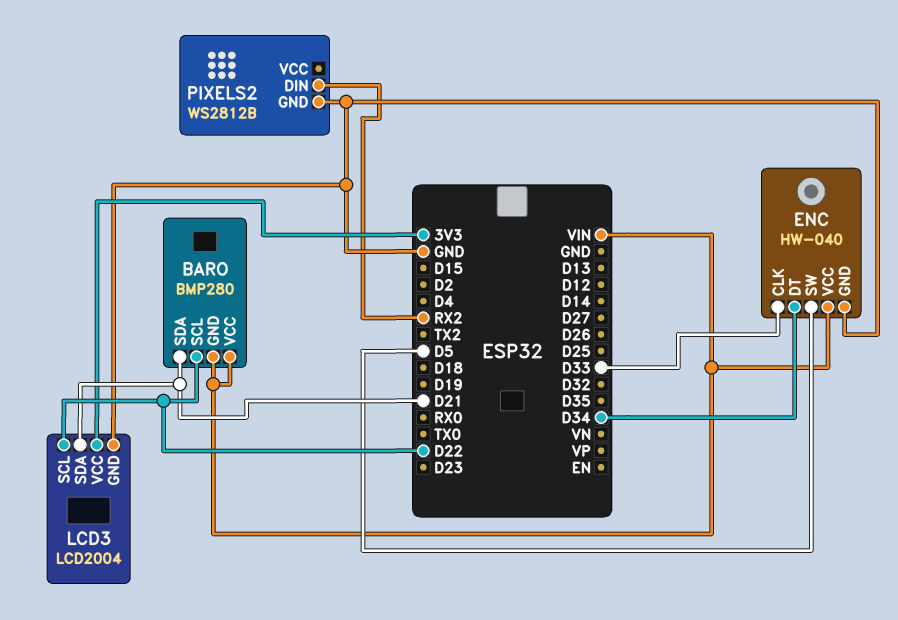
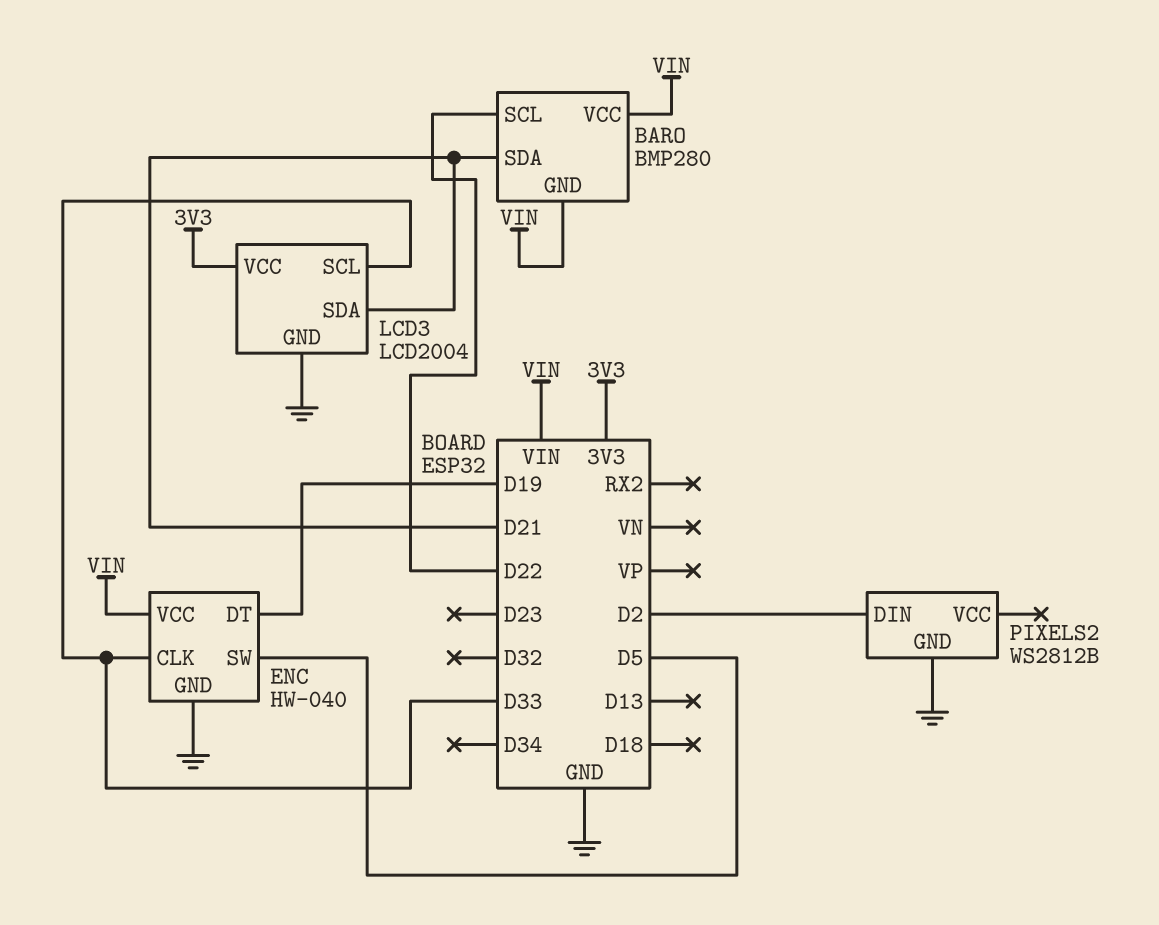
ENC pin DT: D34 -> D19
LCD3 pin SCL: D22 -> D33
PIXELS2 pin DIN: RX2 -> D2

